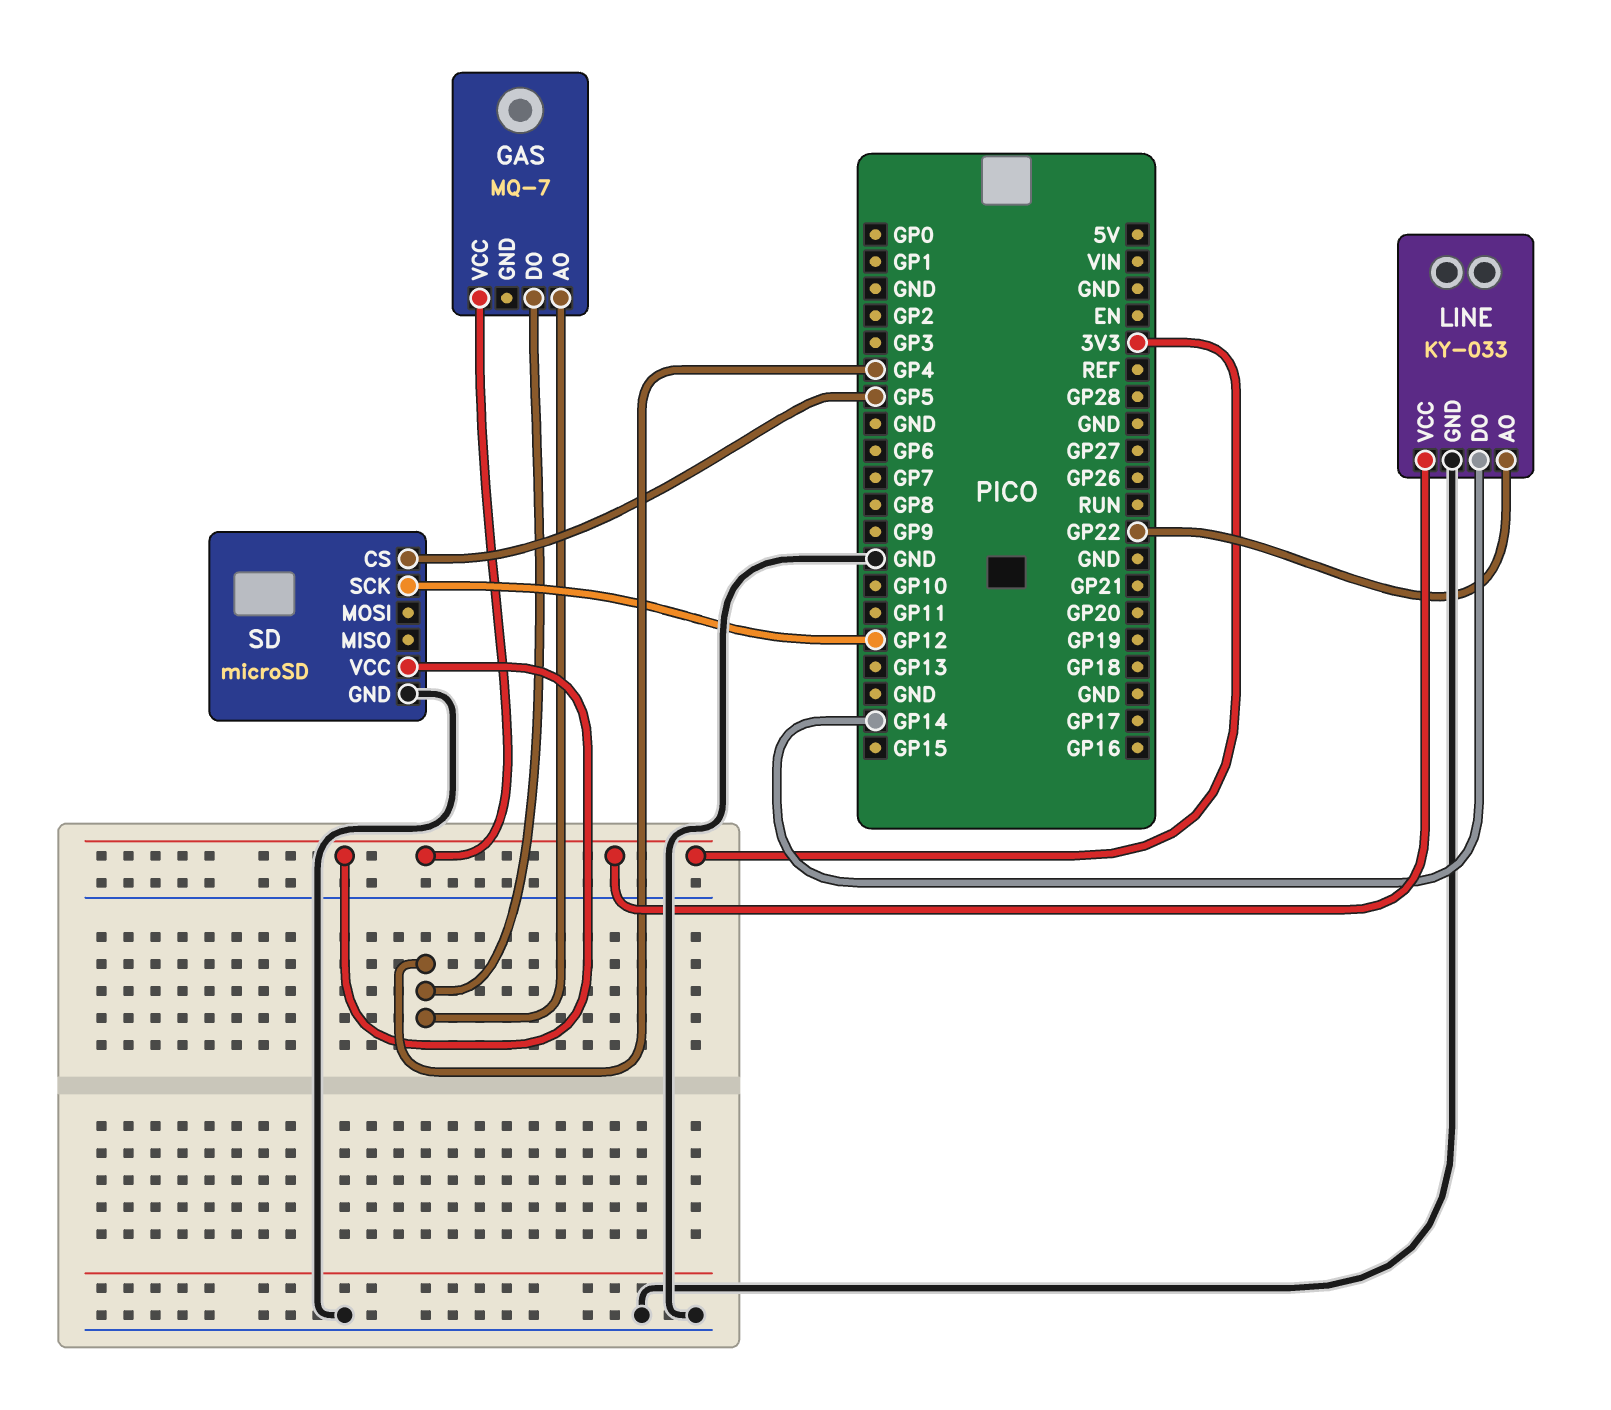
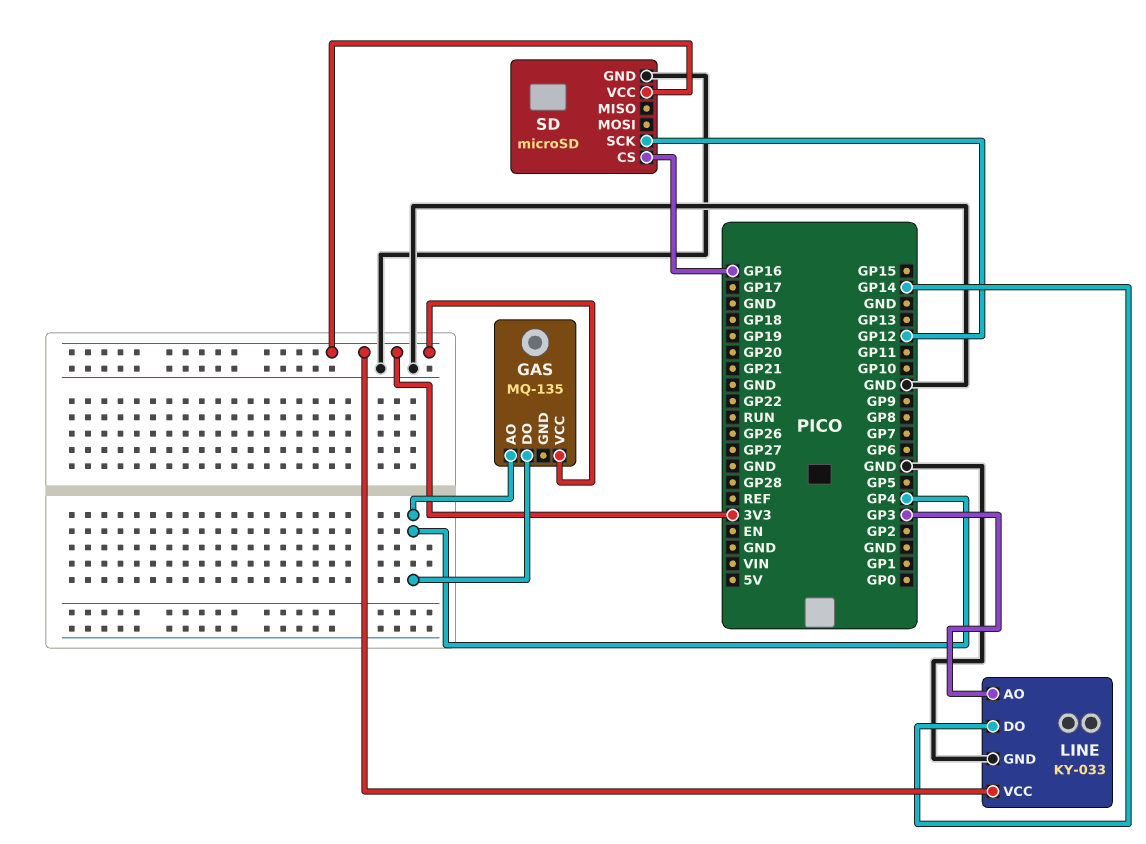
GAS: MQ-7 -> MQ-135
LINE pin AO: GP22 -> GP3
SD pin CS: GP5 -> GP16

